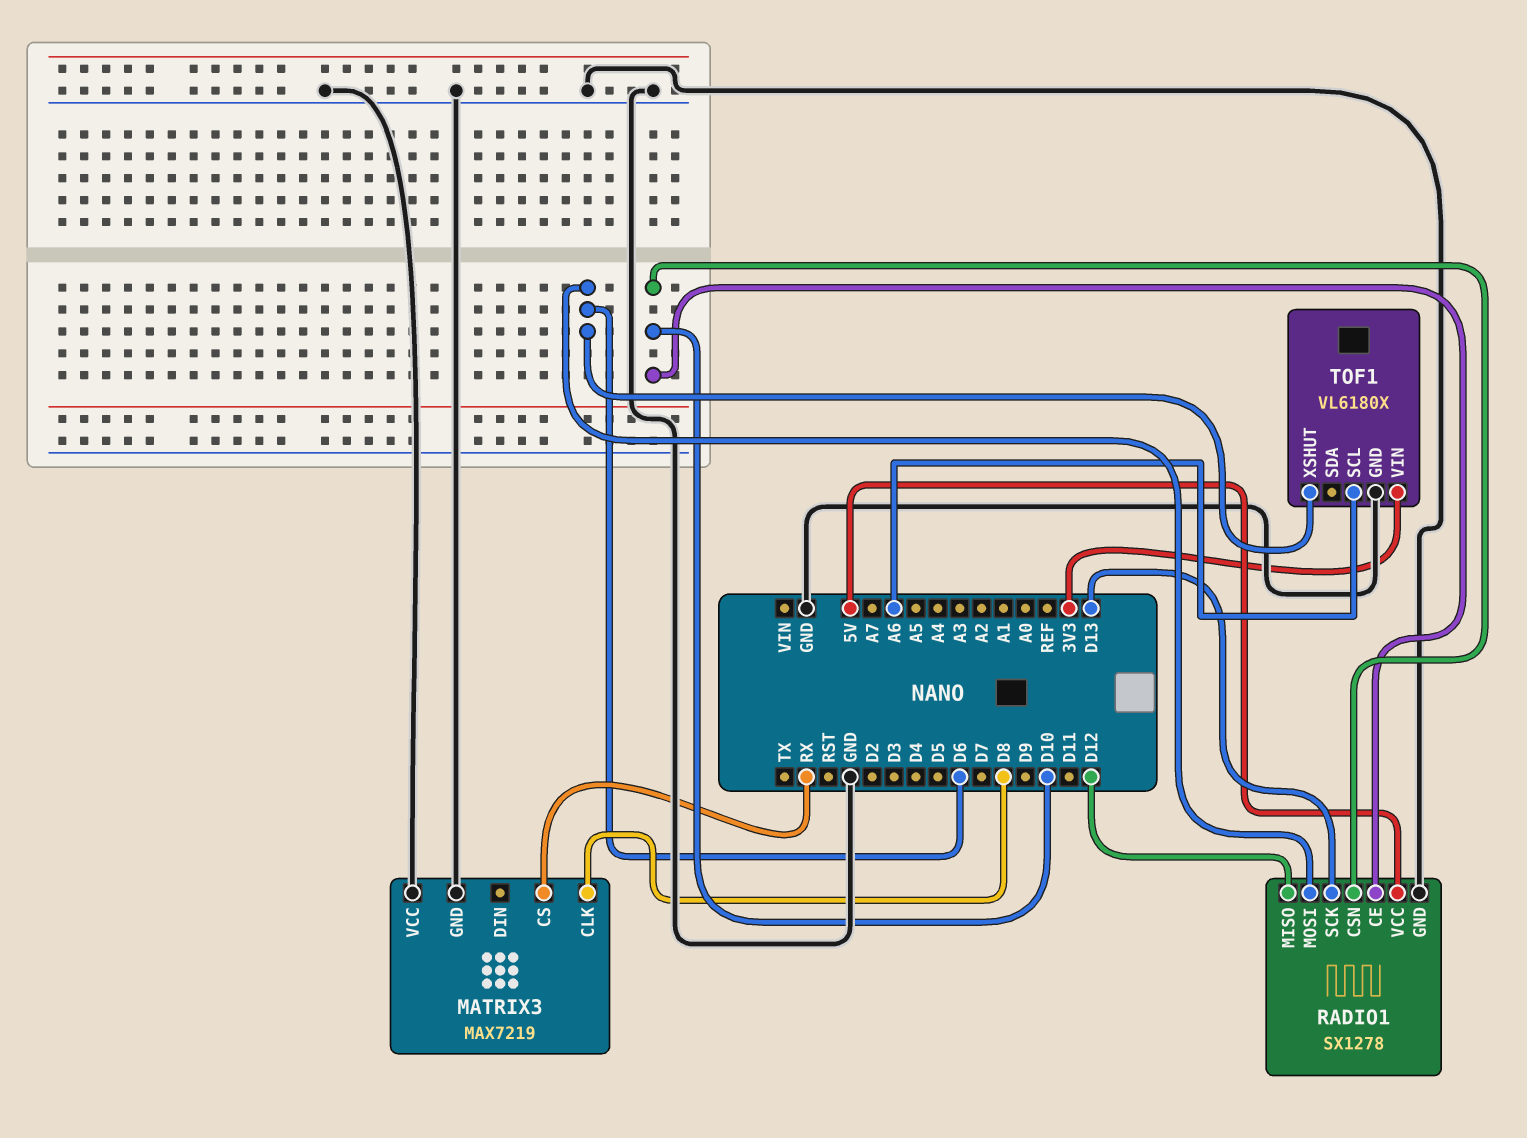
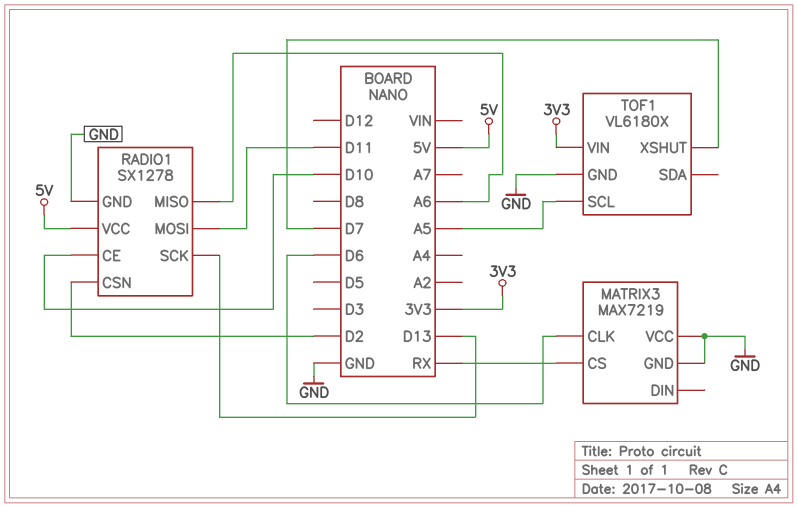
MATRIX3 pin CLK: D8 -> D6
RADIO1 pin CSN: D10 -> D2
RADIO1 pin MISO: D12 -> A6
RADIO1 pin MOSI: D6 -> D11
TOF1 pin SCL: A6 -> A5
TOF1 pin XSHUT: D6 -> D7

